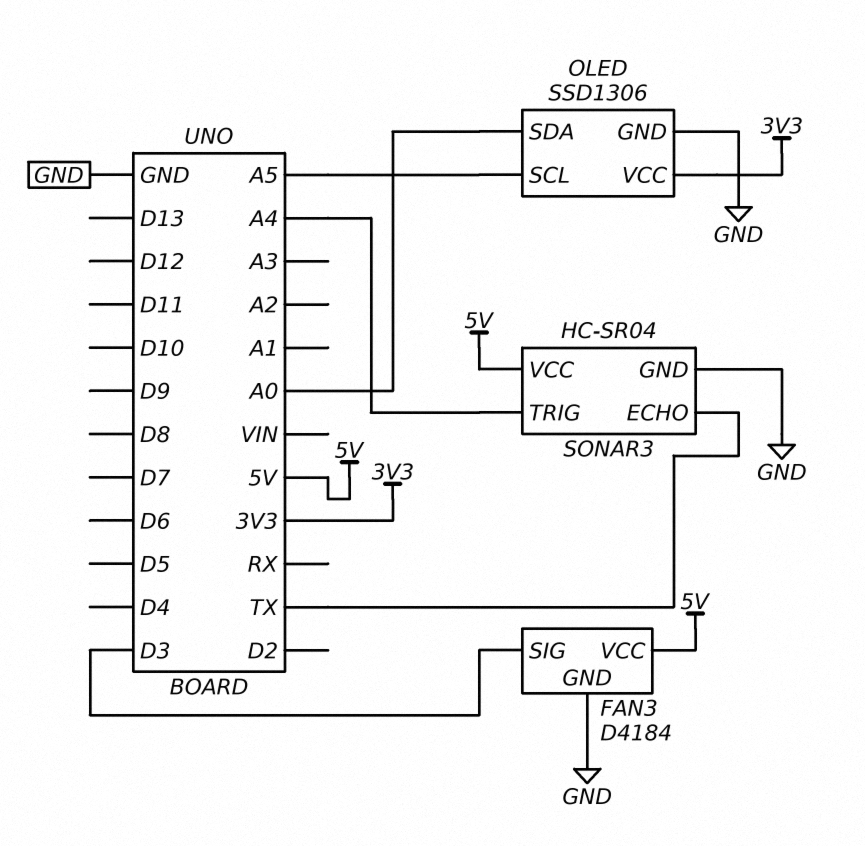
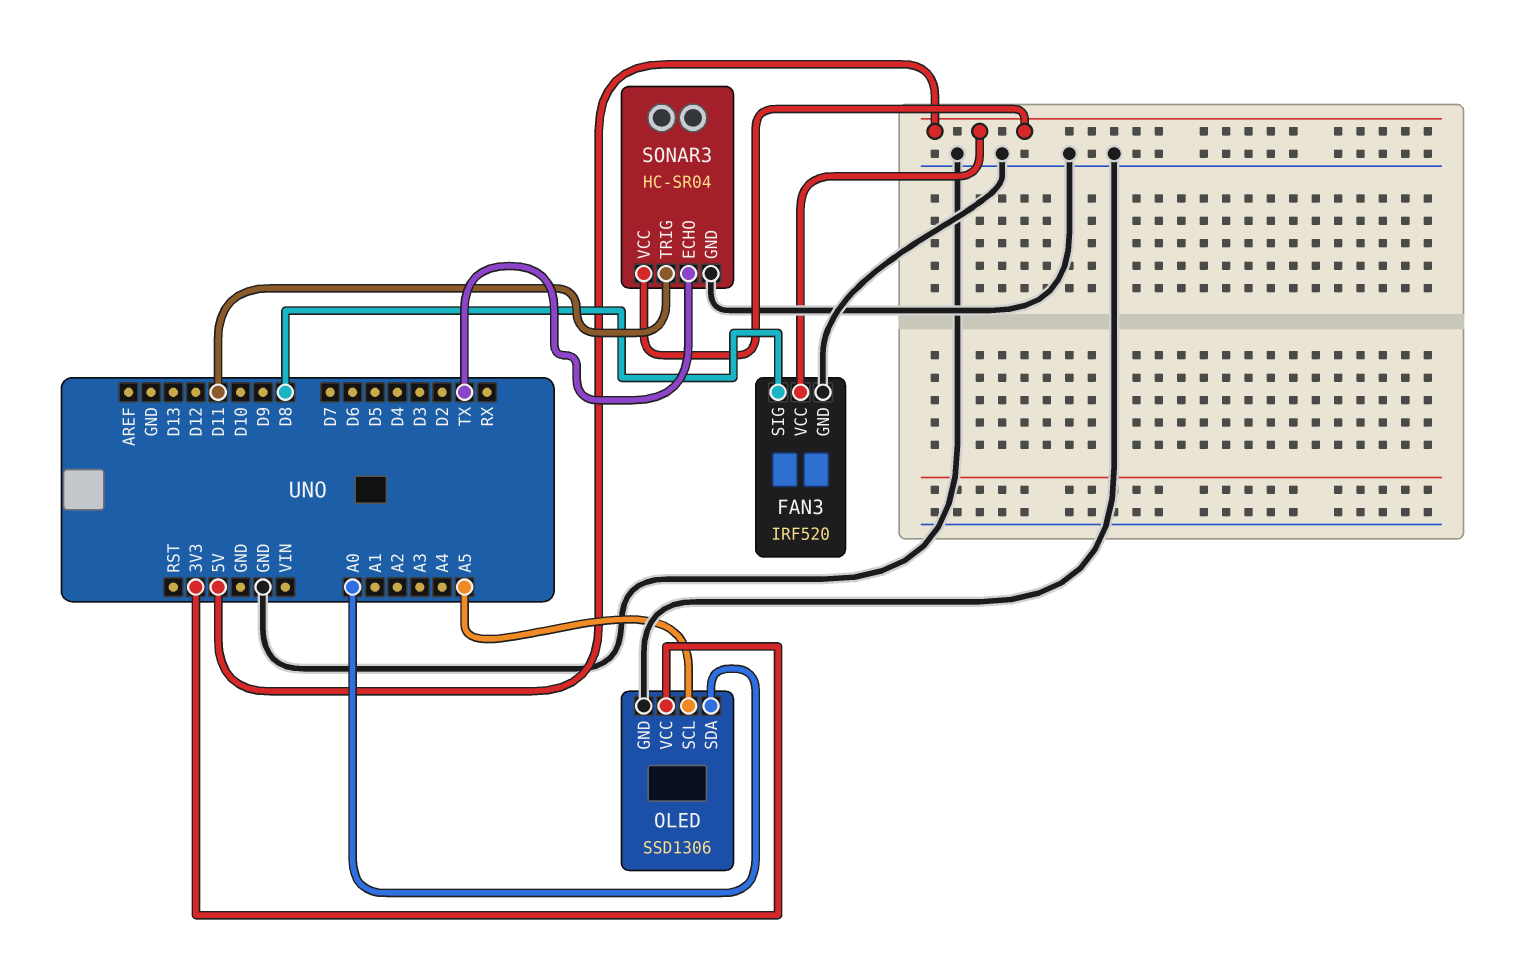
FAN3: D4184 -> IRF520
FAN3 pin SIG: D3 -> D8
SONAR3 pin TRIG: A4 -> D11

